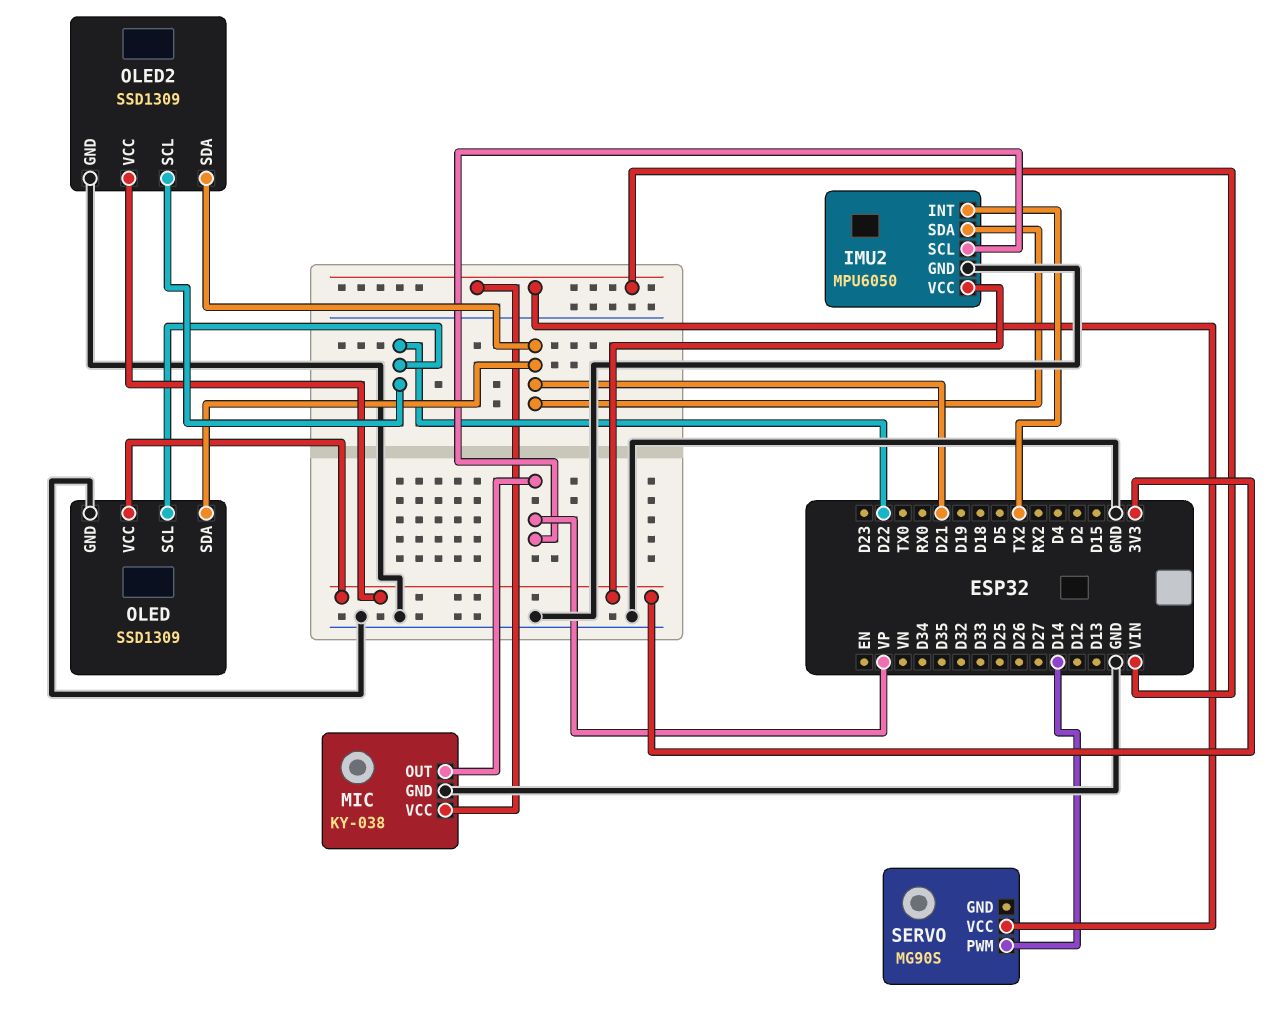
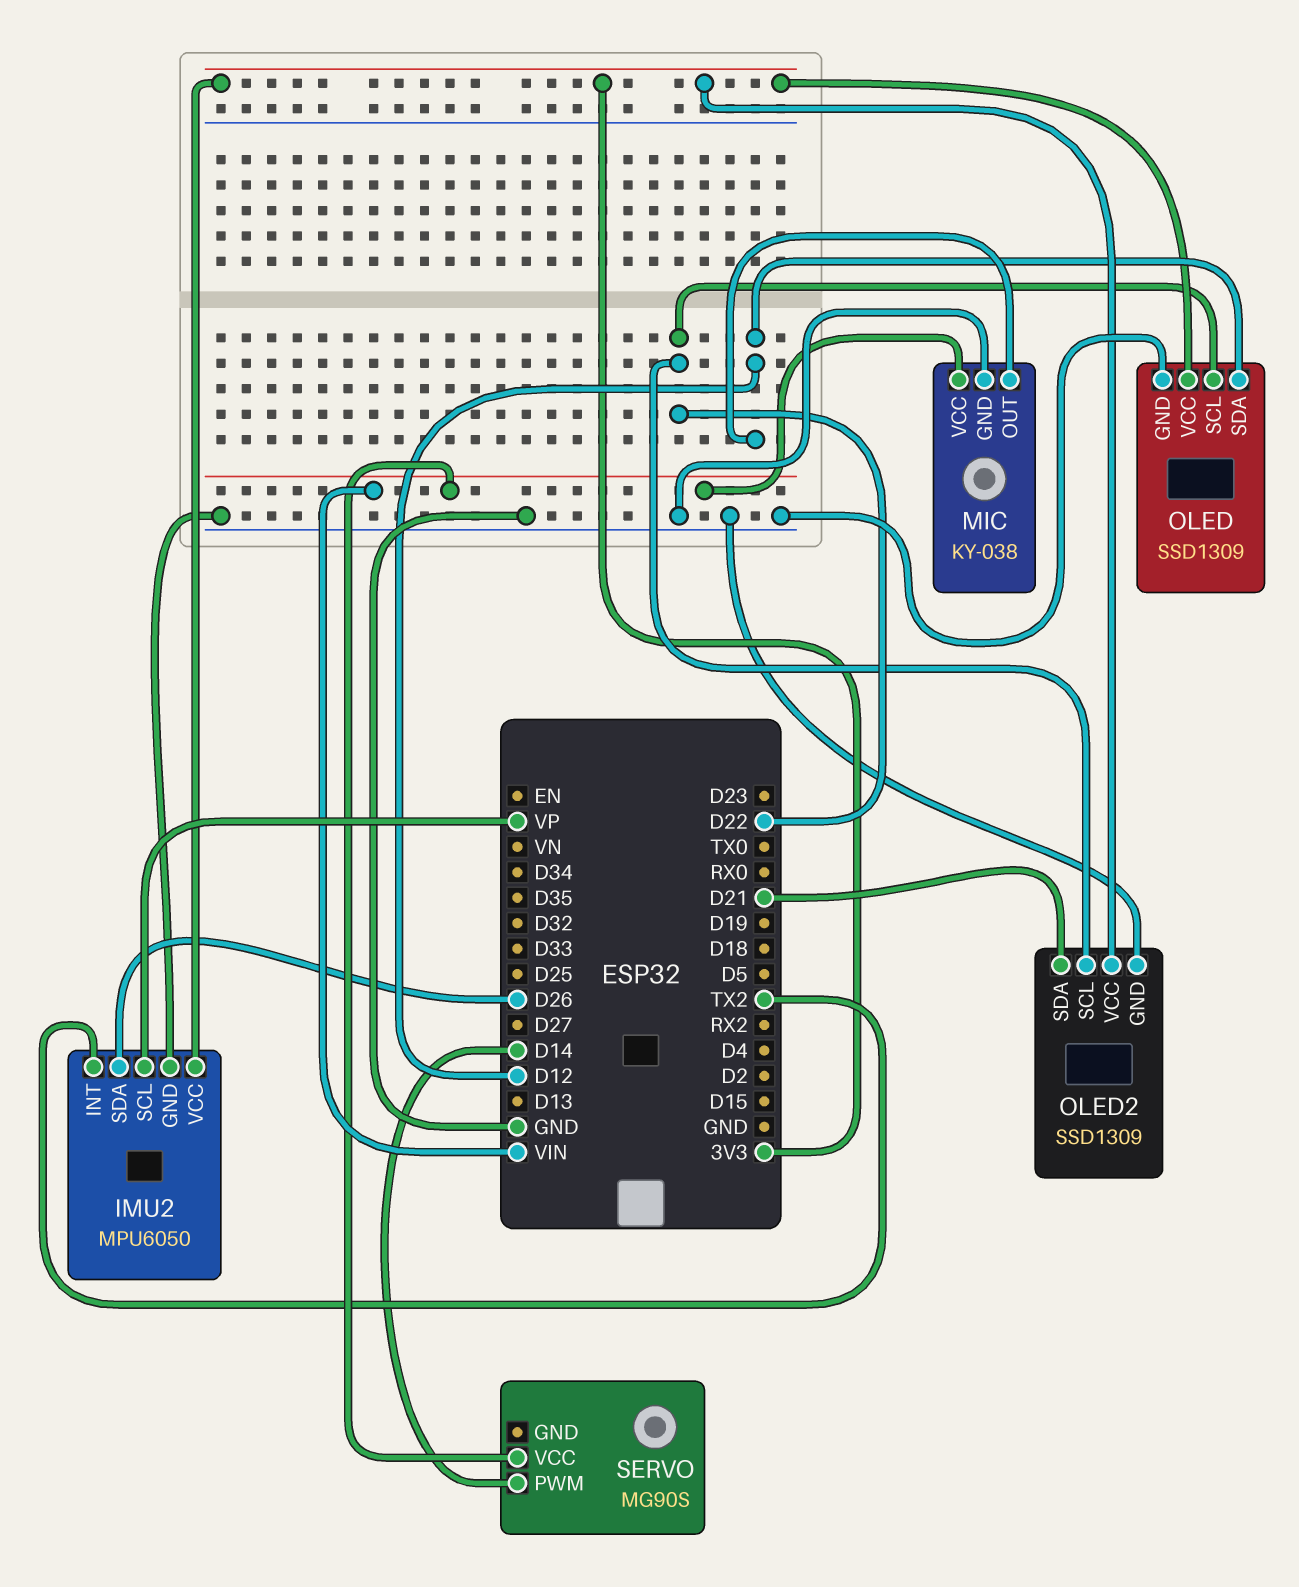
IMU2 pin SDA: D21 -> D26
MIC pin OUT: VP -> D12
OLED pin SDA: D21 -> D12

